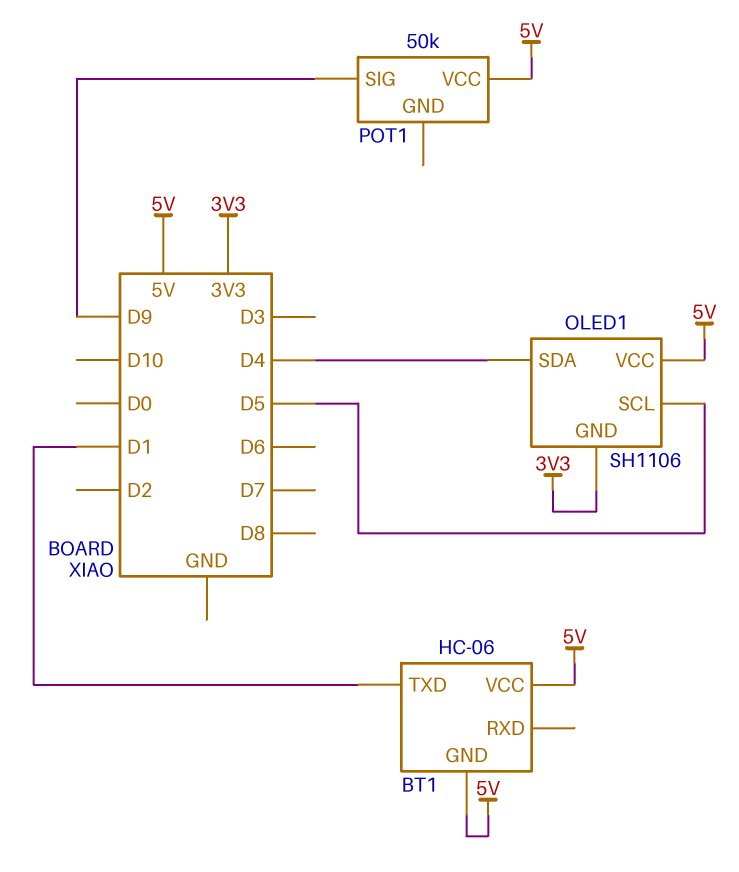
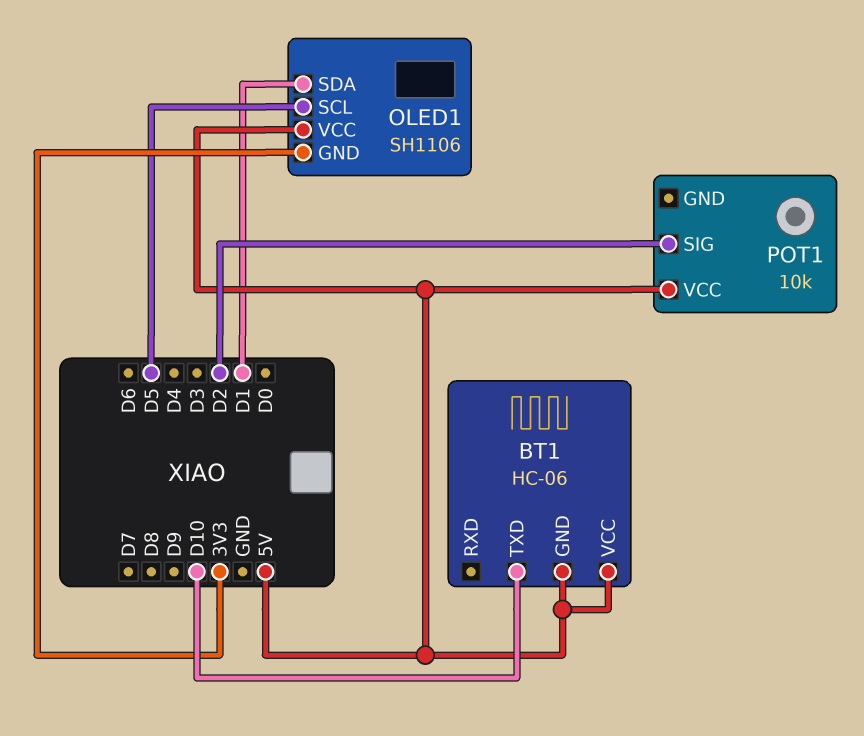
BT1 pin TXD: D1 -> D10
OLED1 pin SDA: D4 -> D1
POT1: 50k -> 10k
POT1 pin SIG: D9 -> D2

